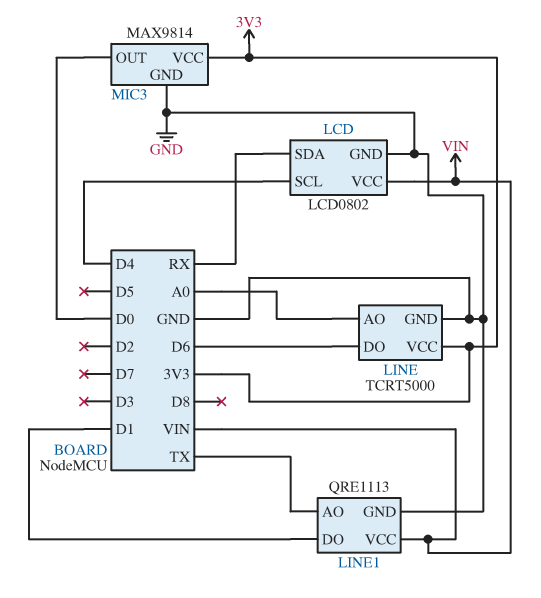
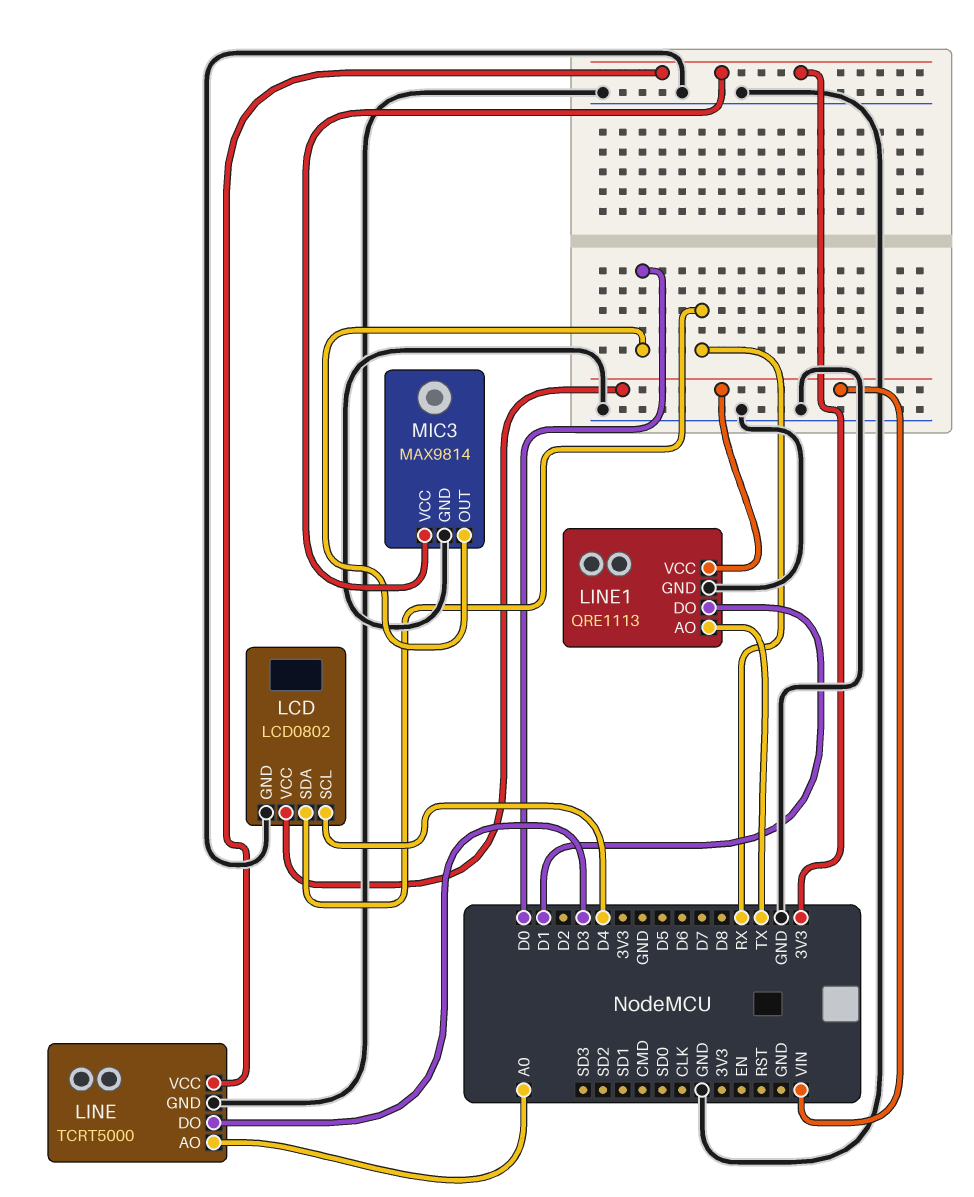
LINE pin DO: D6 -> D3

